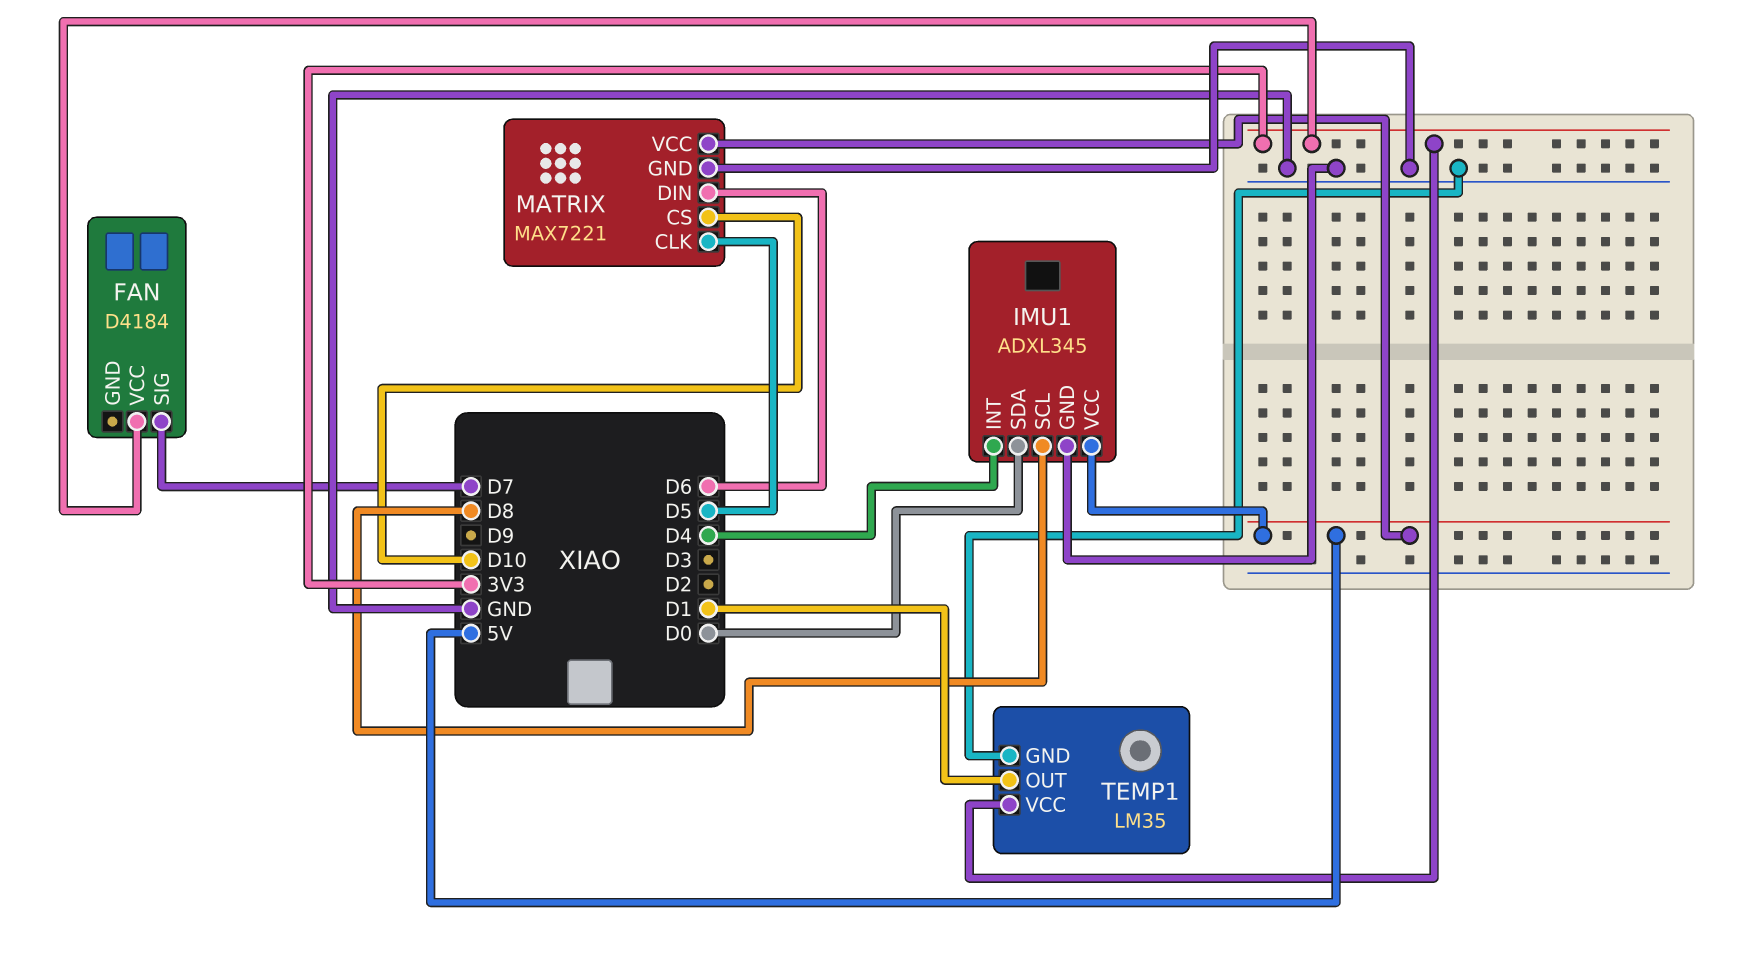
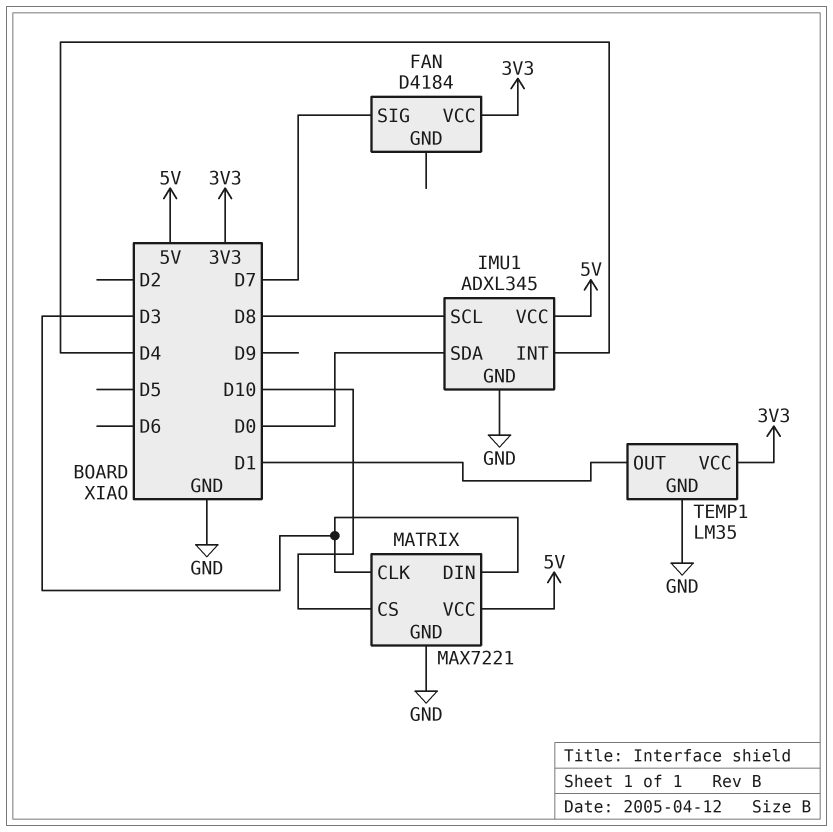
MATRIX pin CLK: D5 -> D3
MATRIX pin DIN: D6 -> D3

